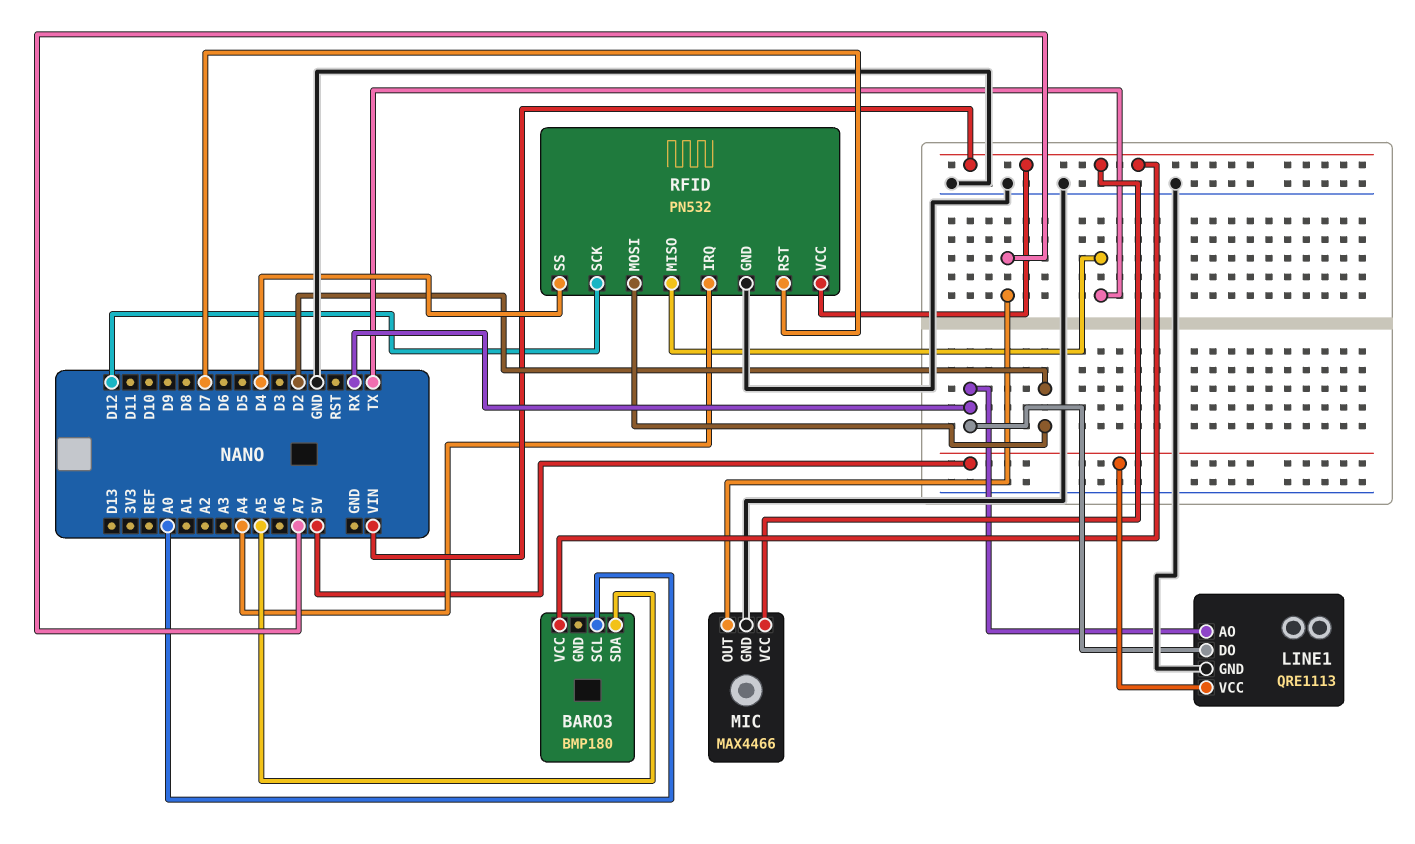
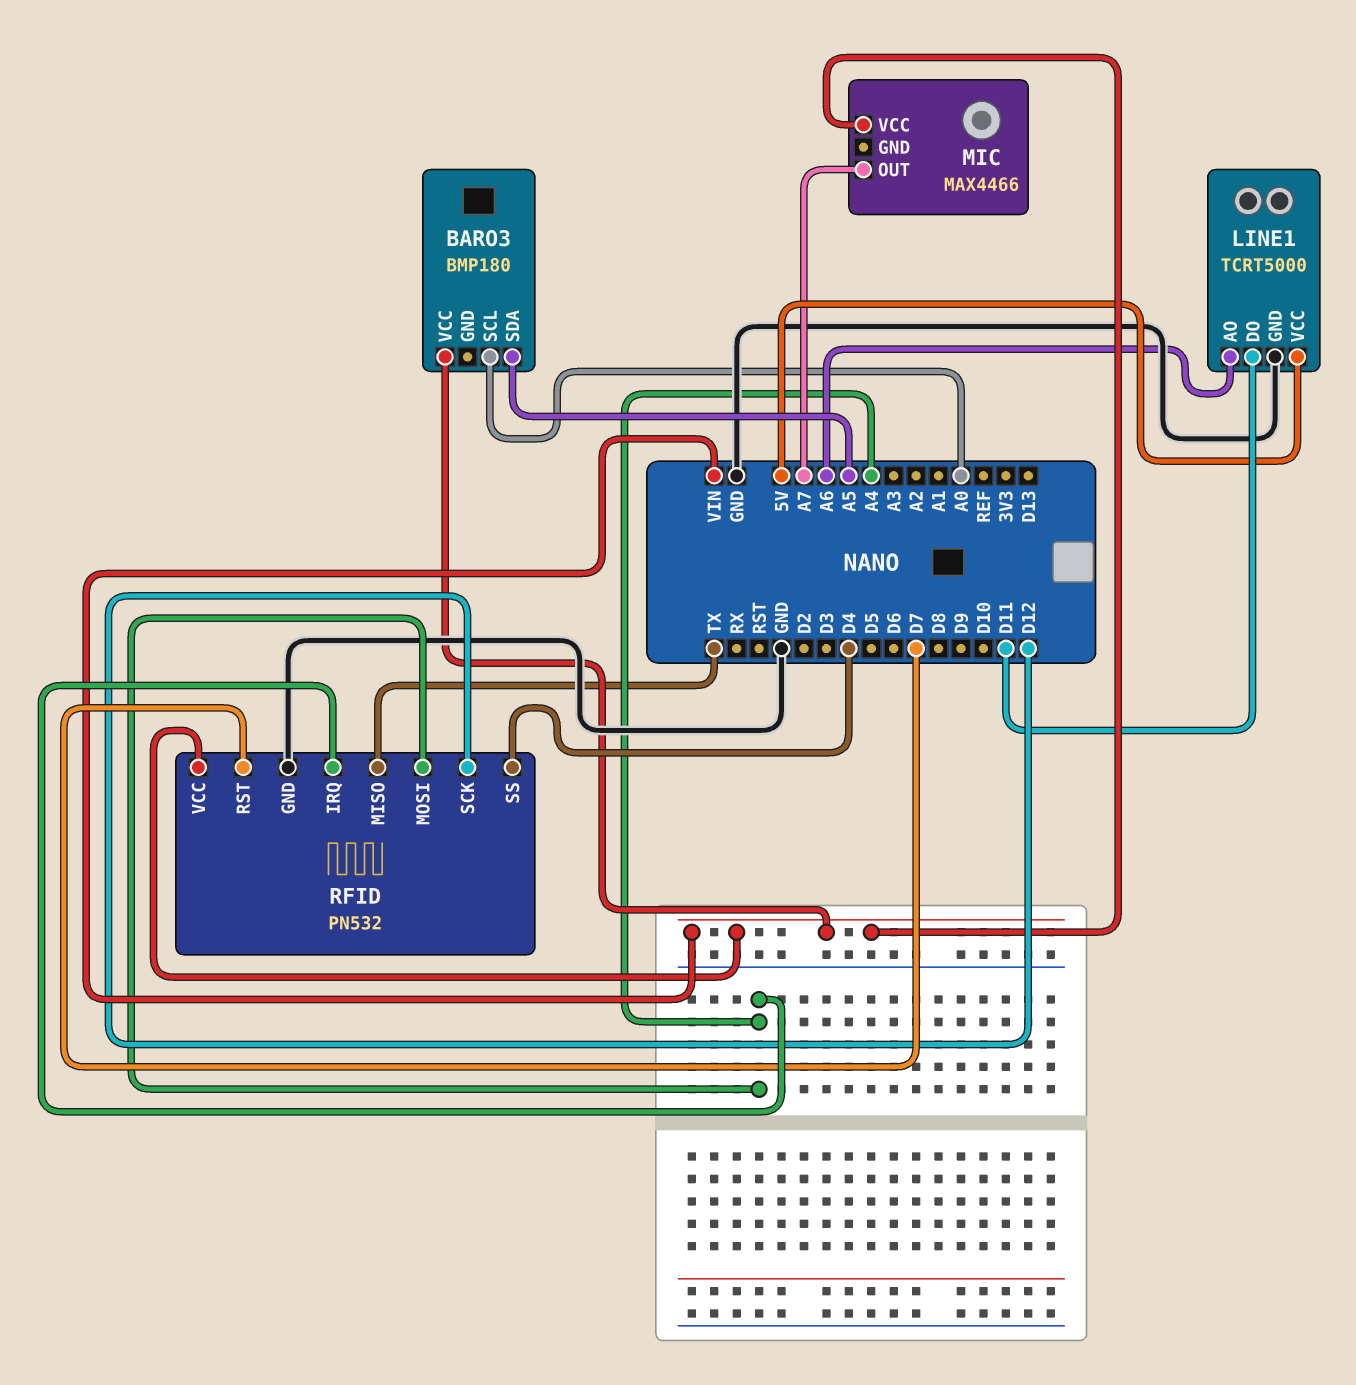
LINE1: QRE1113 -> TCRT5000
LINE1 pin AO: RX -> A6
LINE1 pin DO: RX -> D11
MIC pin GND: GND -> none
RFID pin MOSI: D2 -> A4

